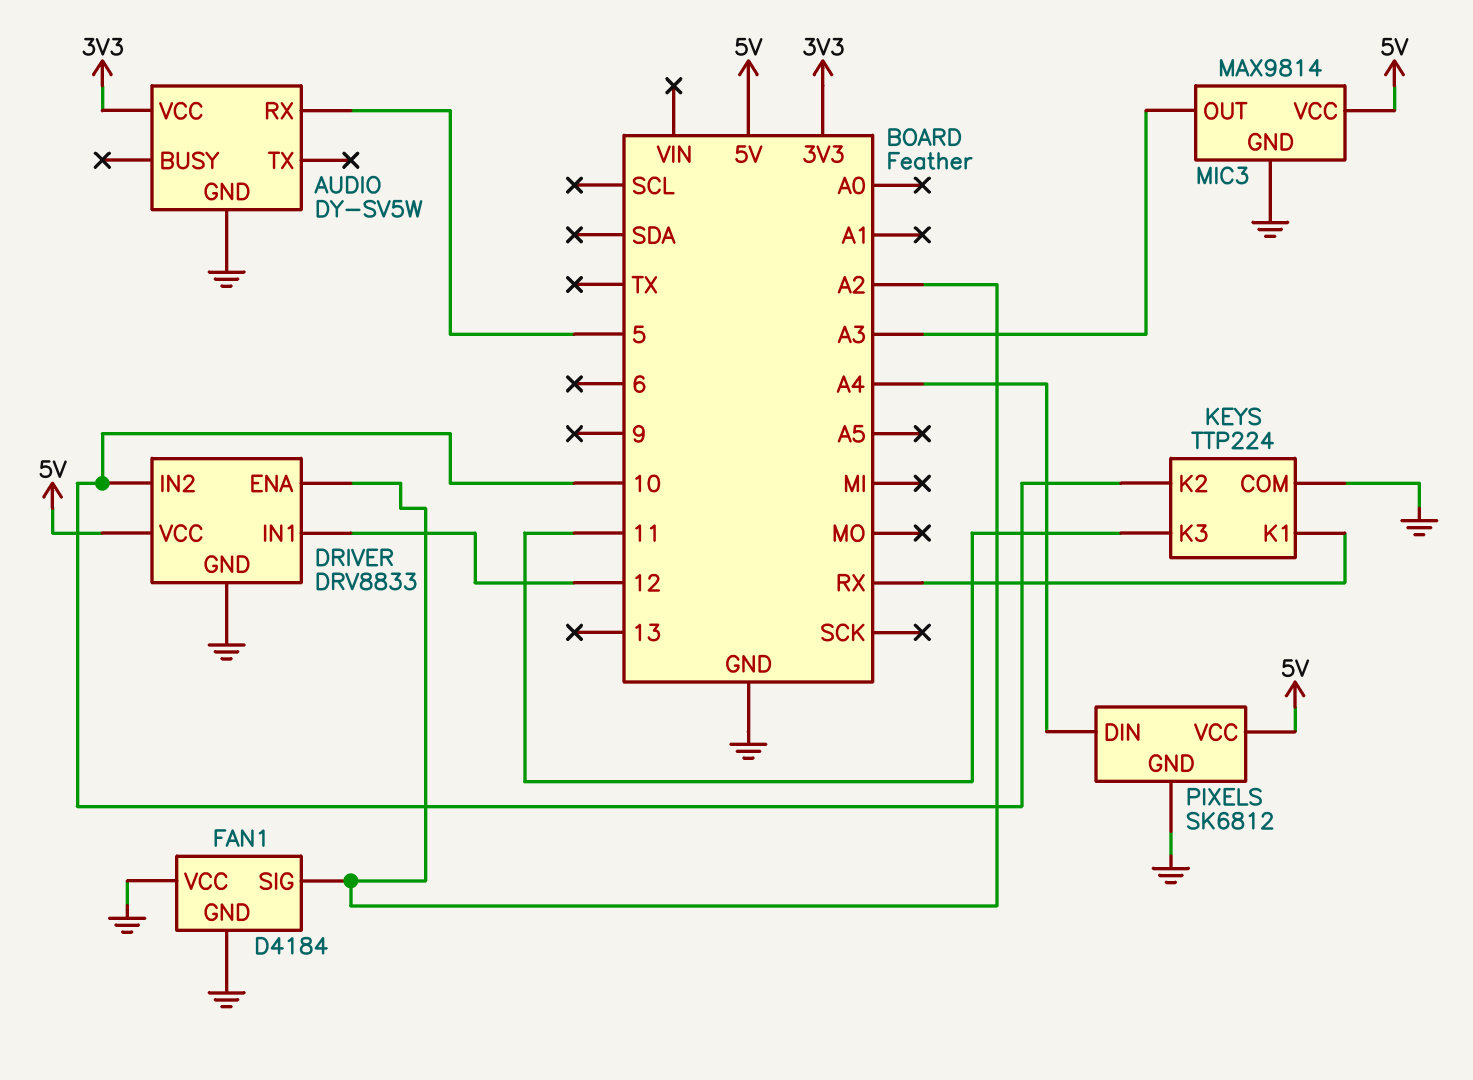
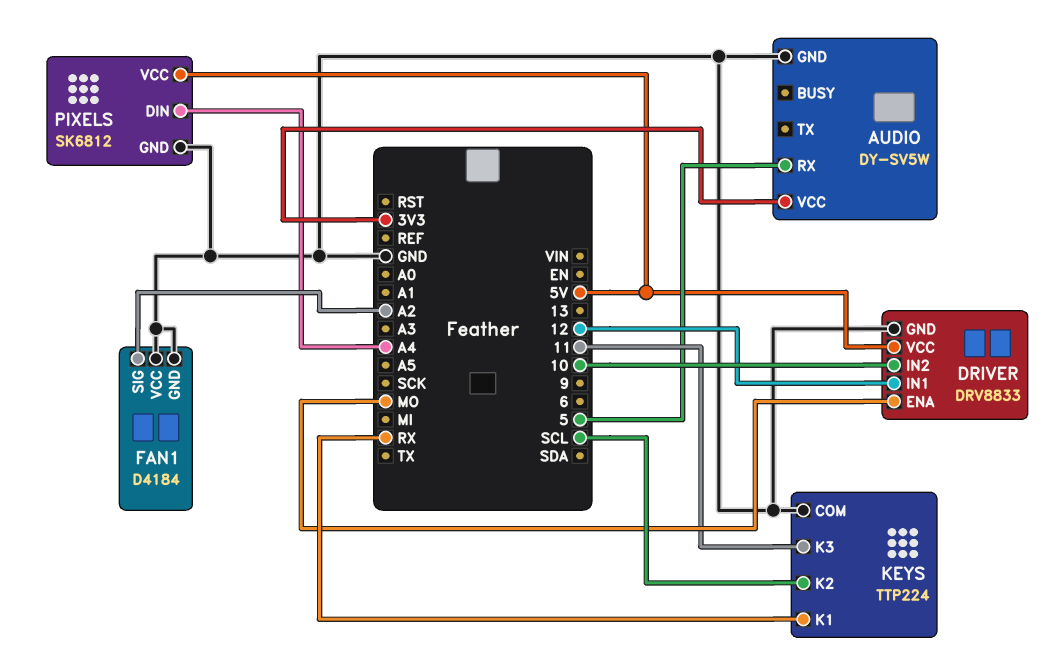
DRIVER pin ENA: A2 -> MO
KEYS pin K2: 10 -> SCL
MIC3: MAX9814 -> none
MIC3 pin GND: GND -> none
MIC3 pin OUT: A3 -> none
MIC3 pin VCC: 5V -> none

